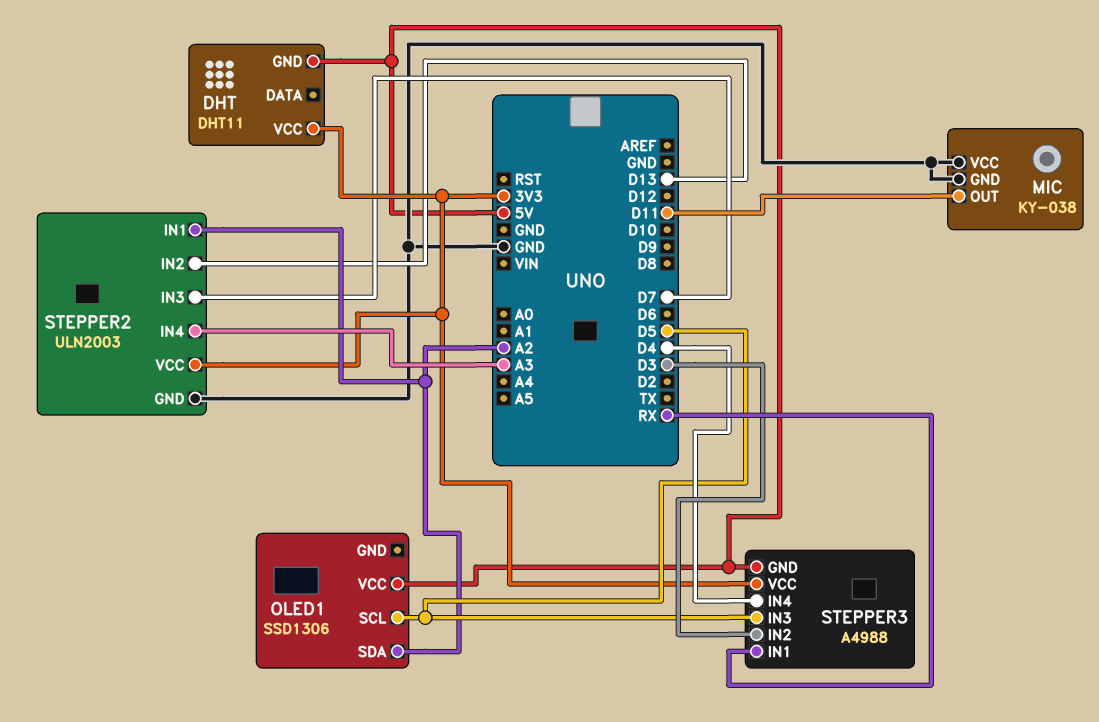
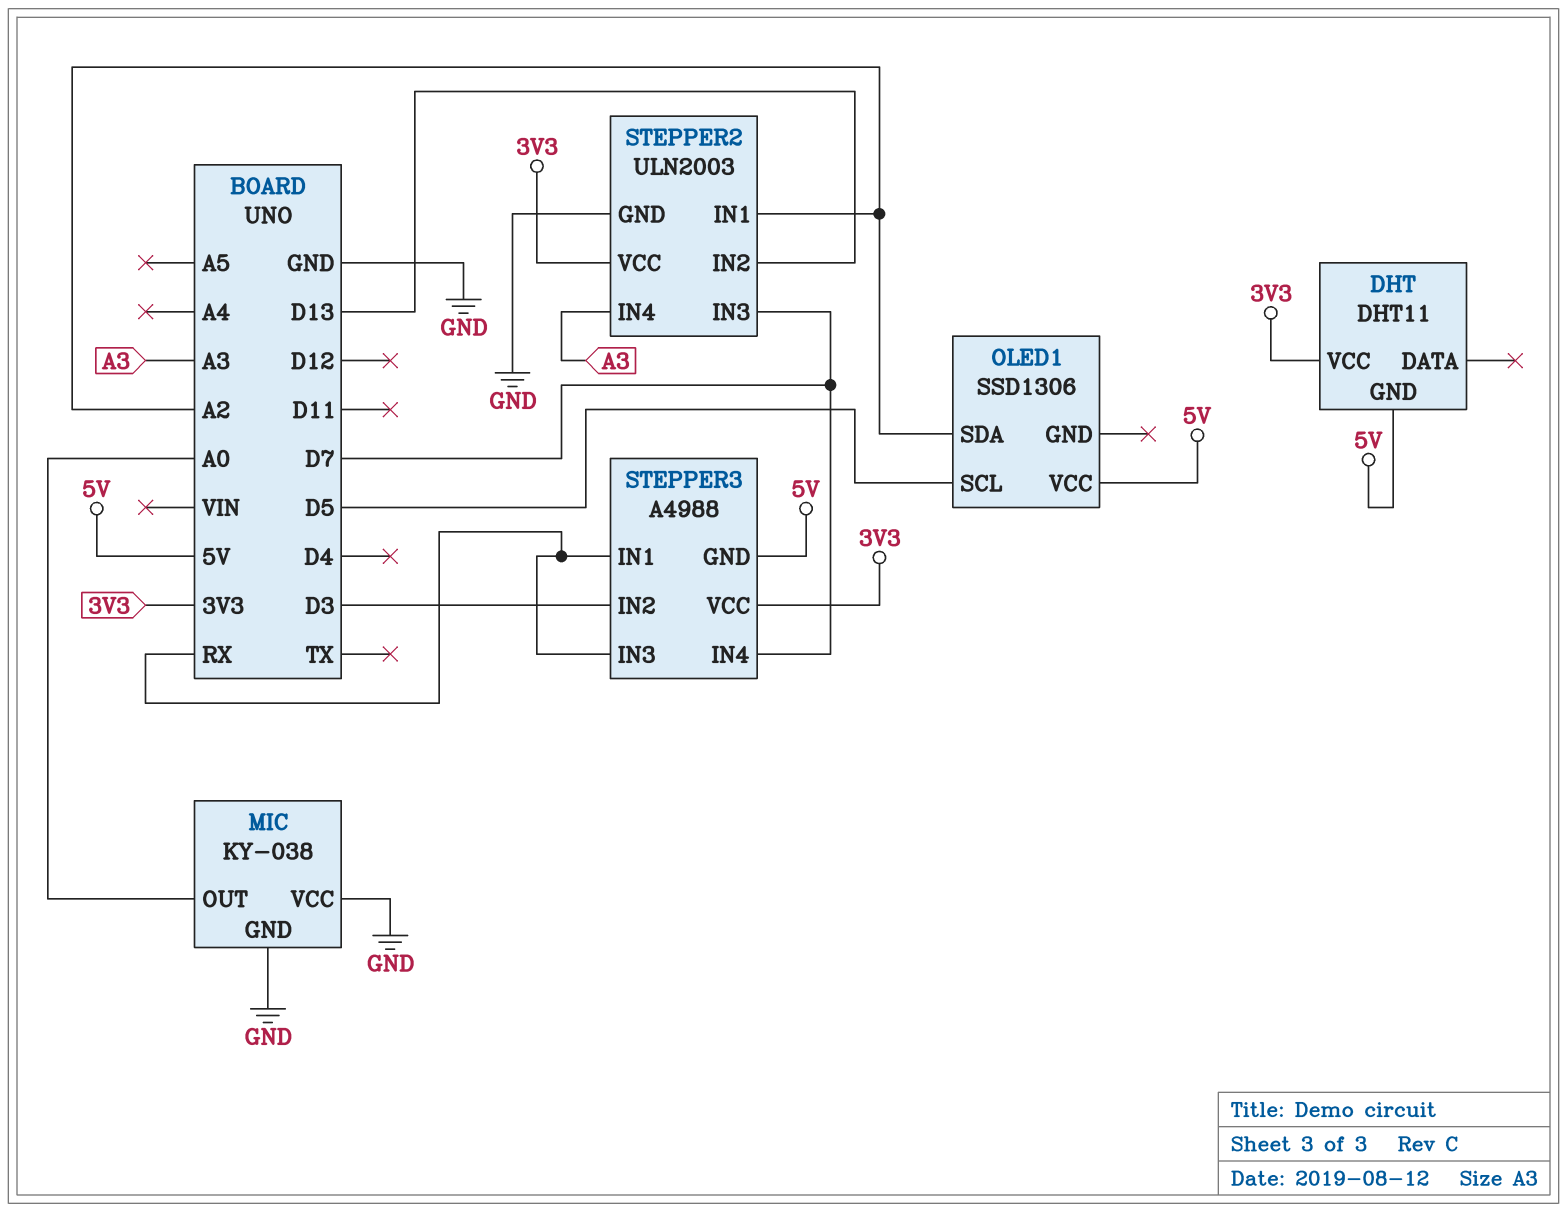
MIC pin OUT: D11 -> A0
STEPPER3 pin IN3: D5 -> RX
STEPPER3 pin IN4: D4 -> D7

